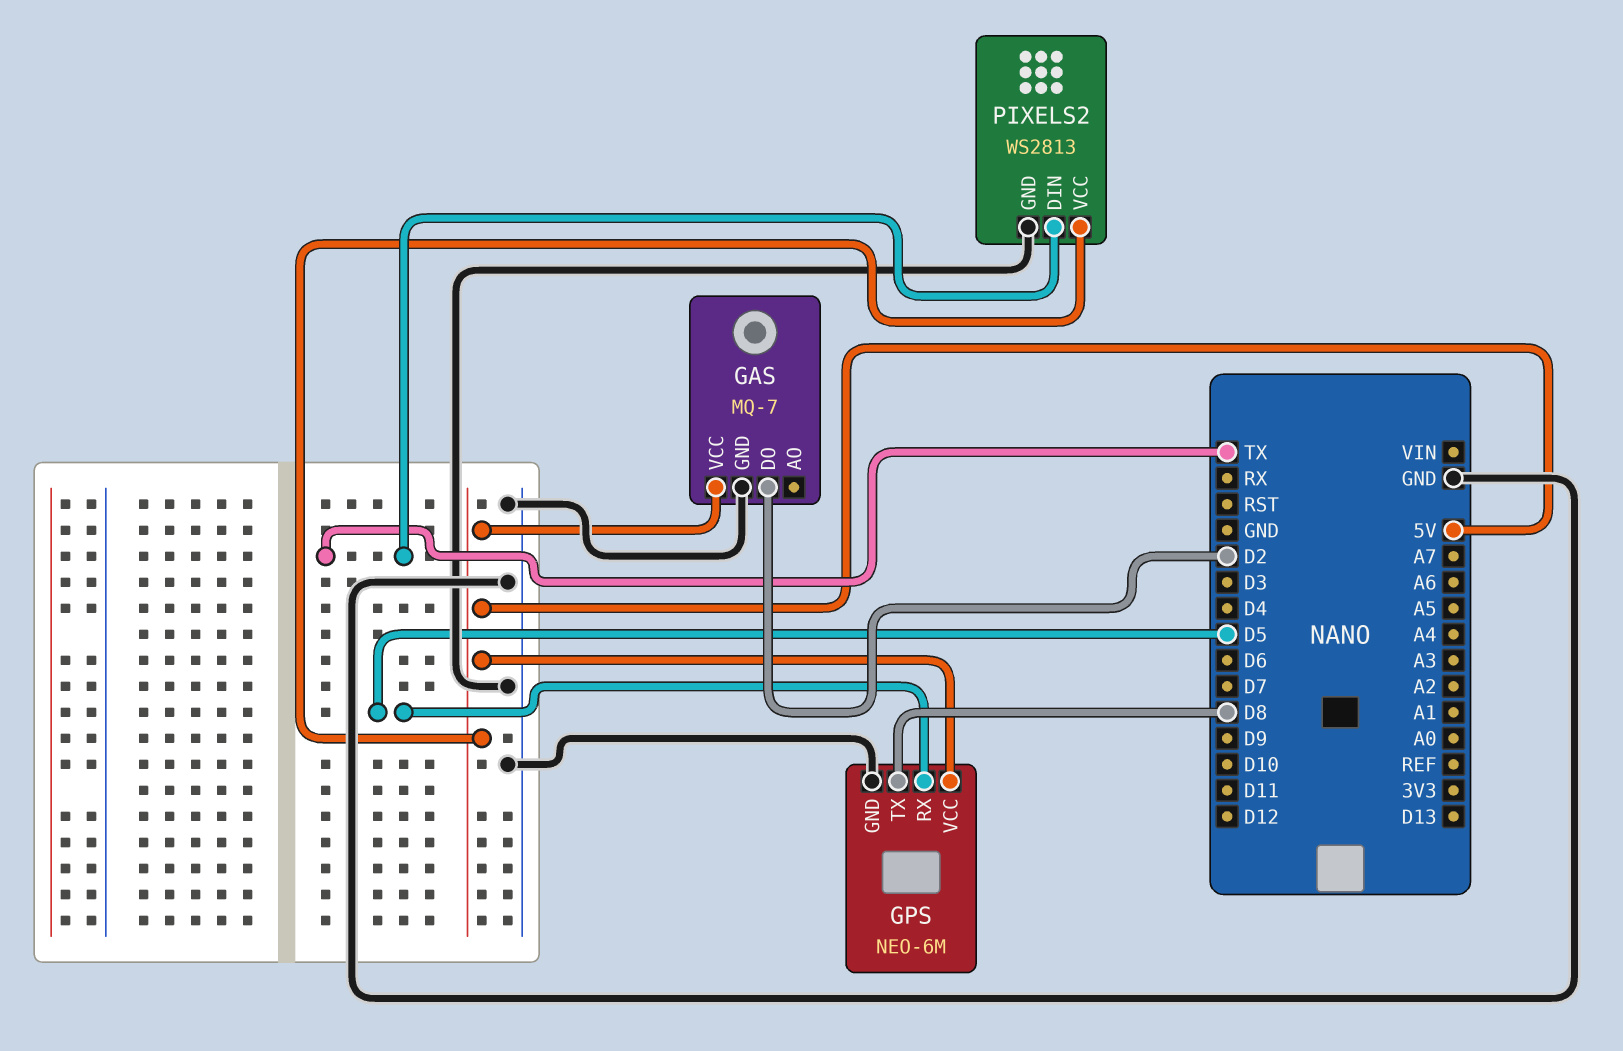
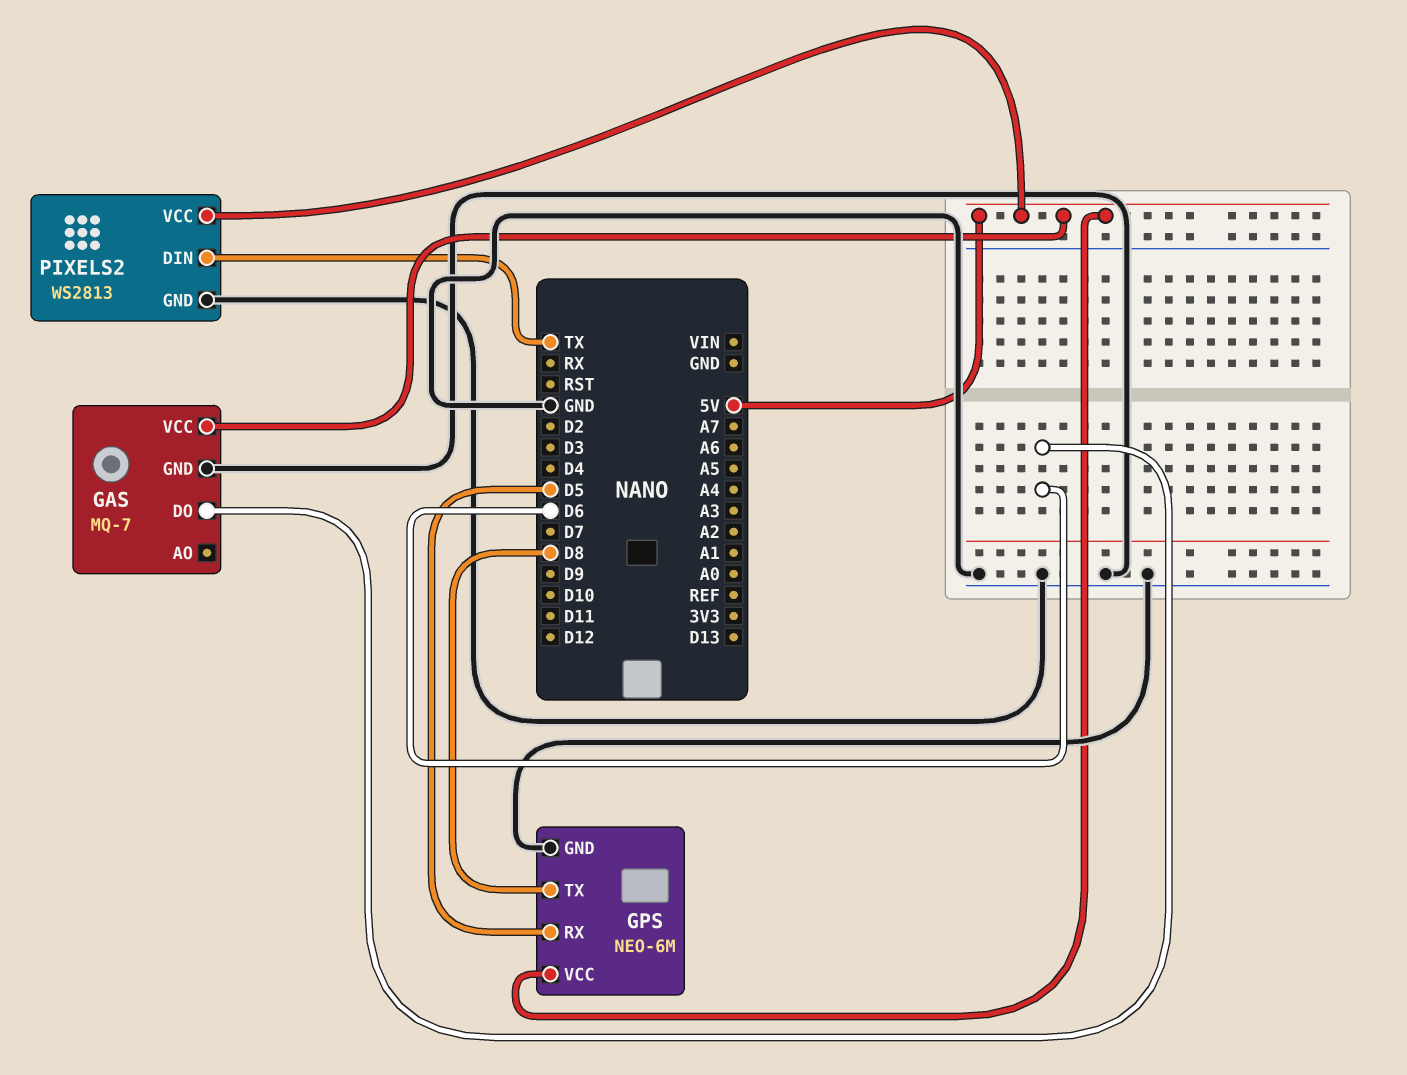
GAS pin DO: D2 -> D6

